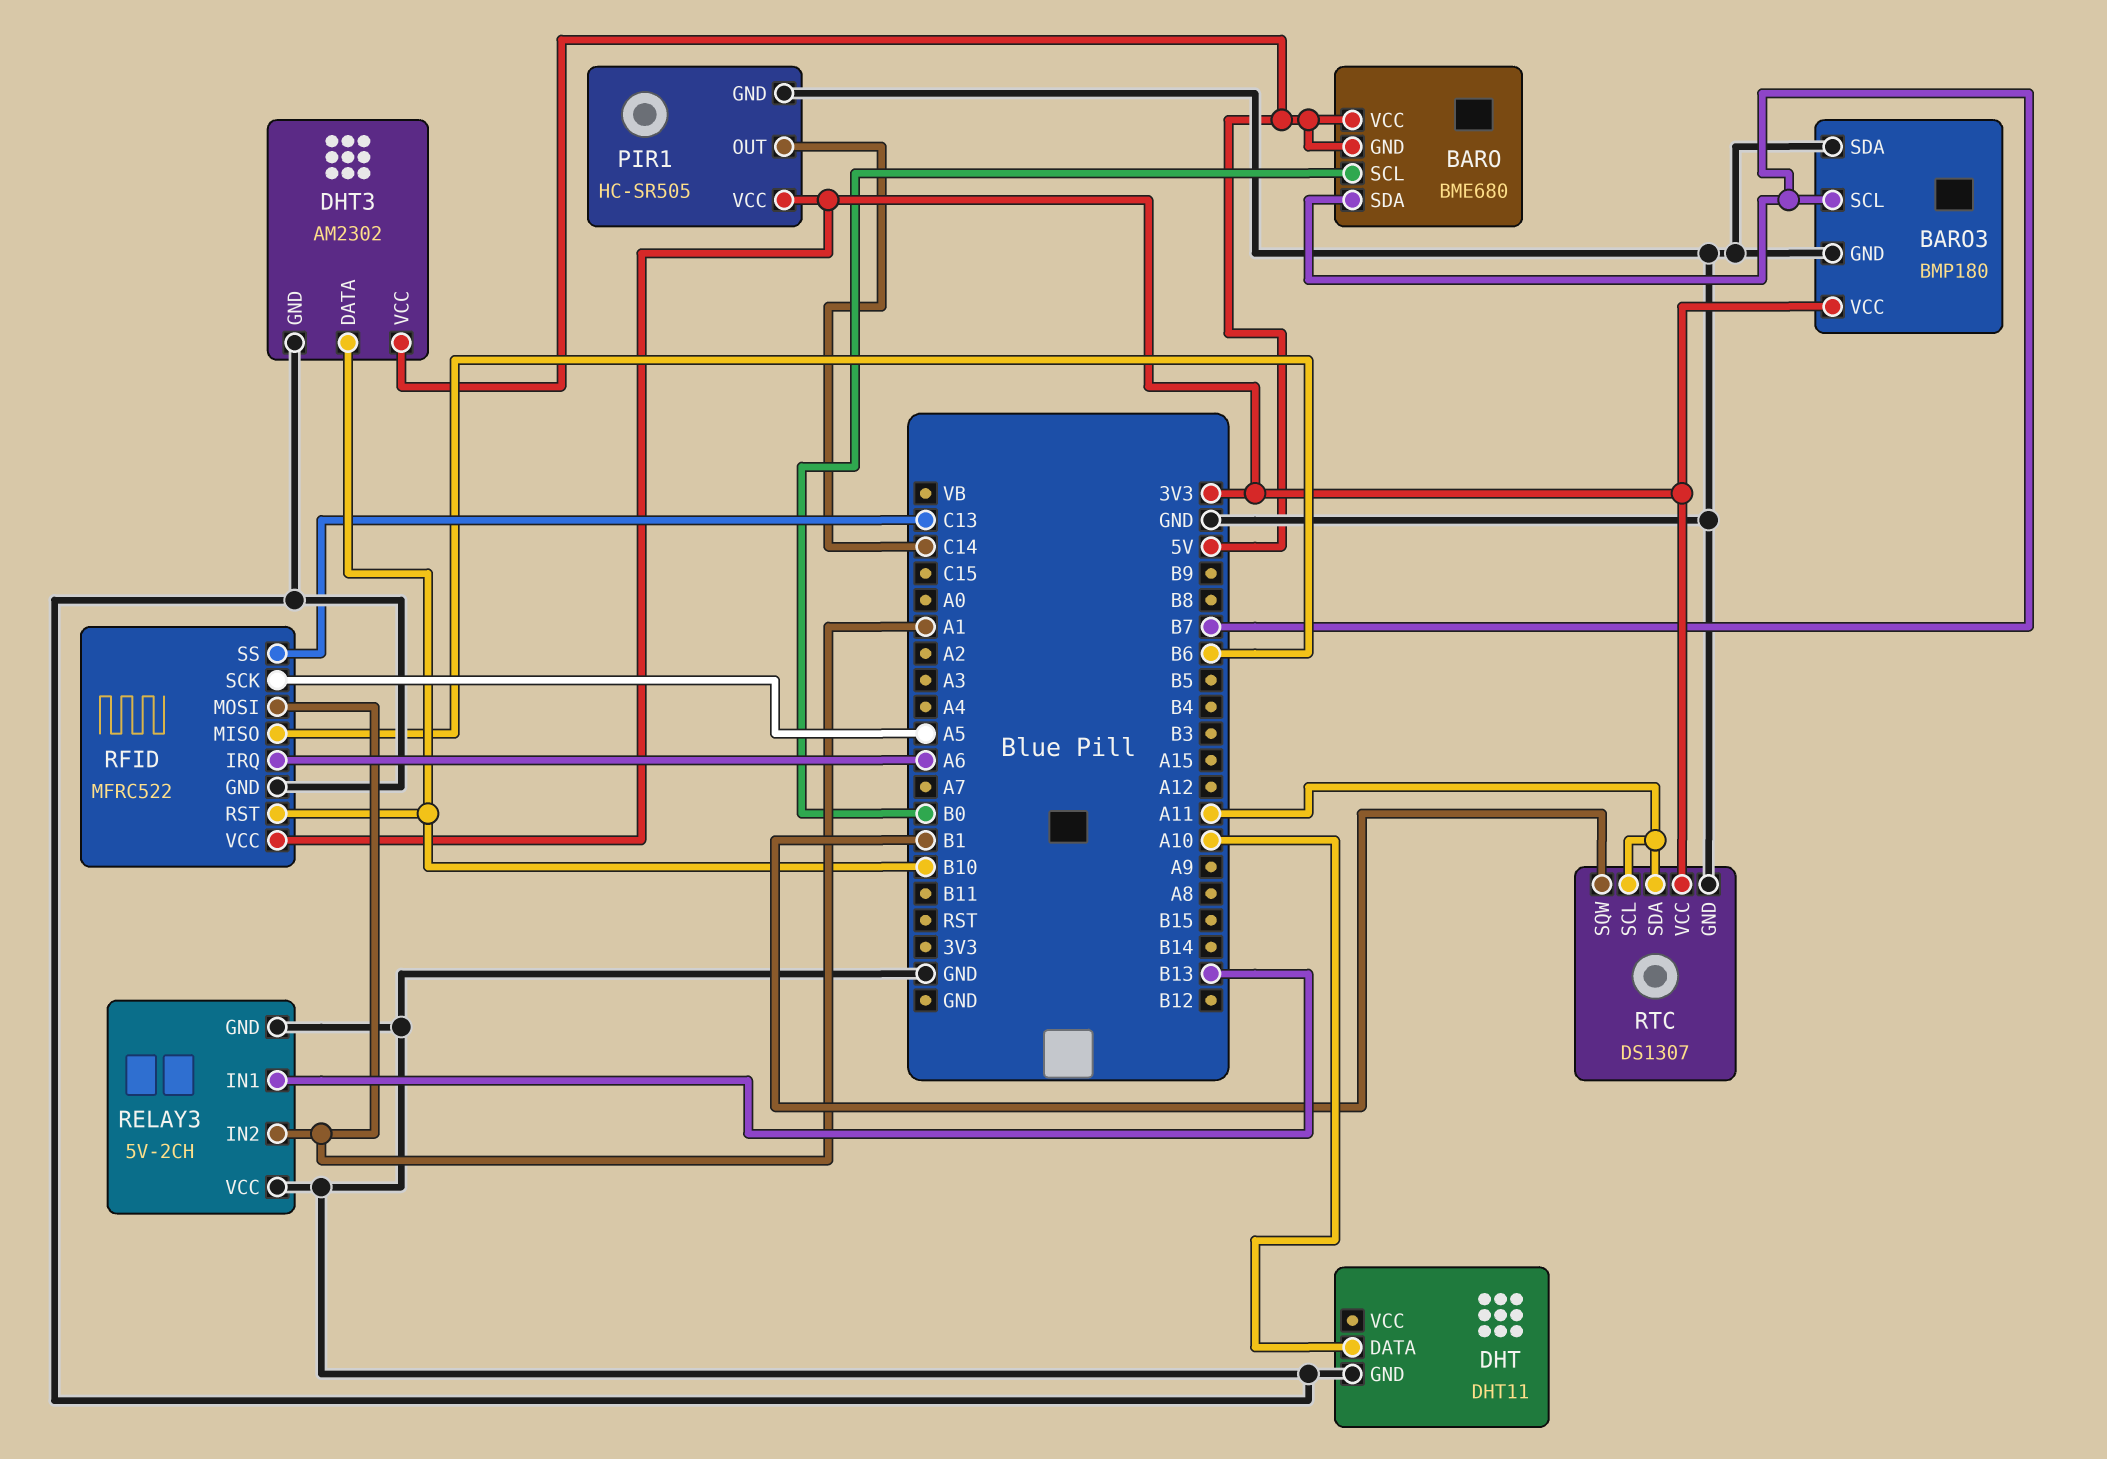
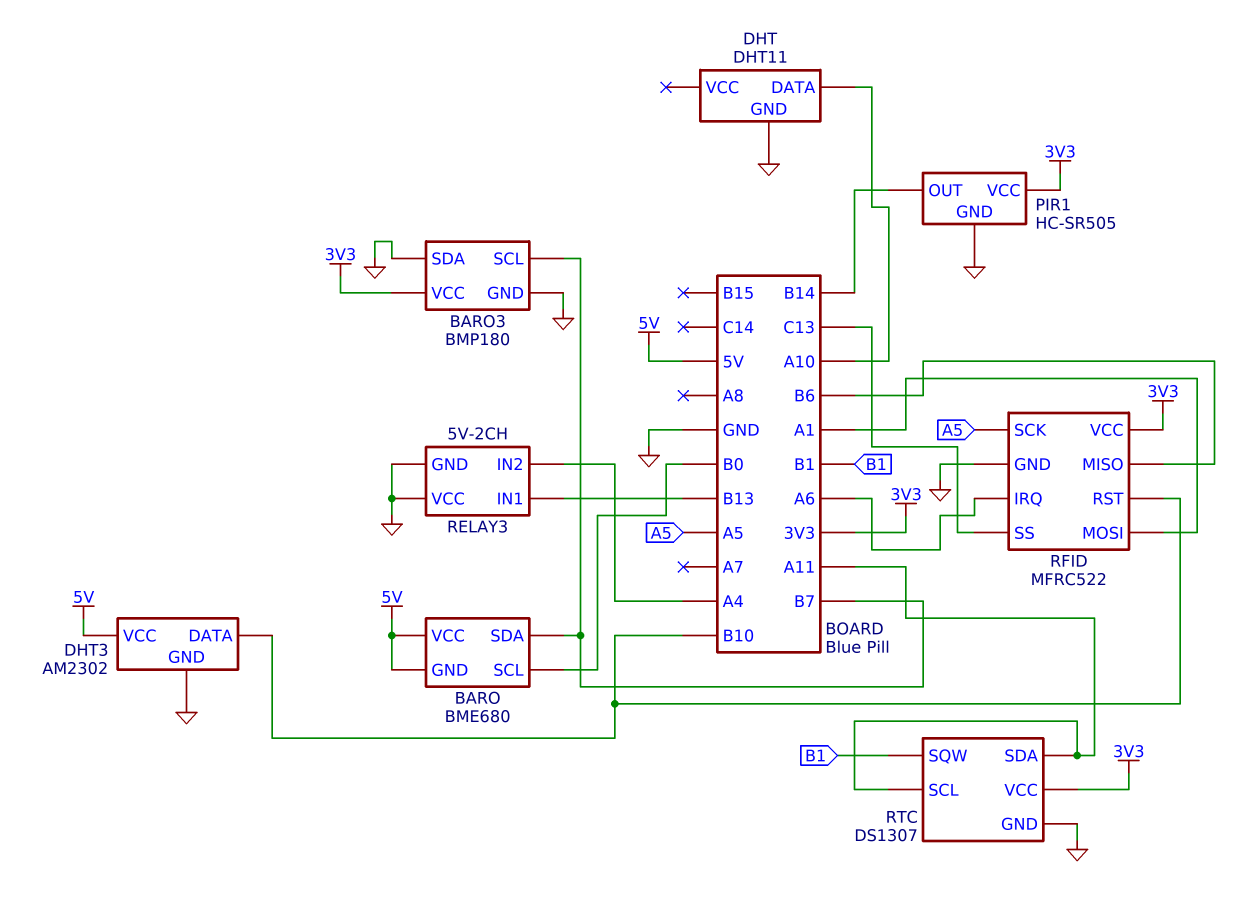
PIR1 pin OUT: C14 -> B14
RELAY3 pin IN2: A1 -> A4

